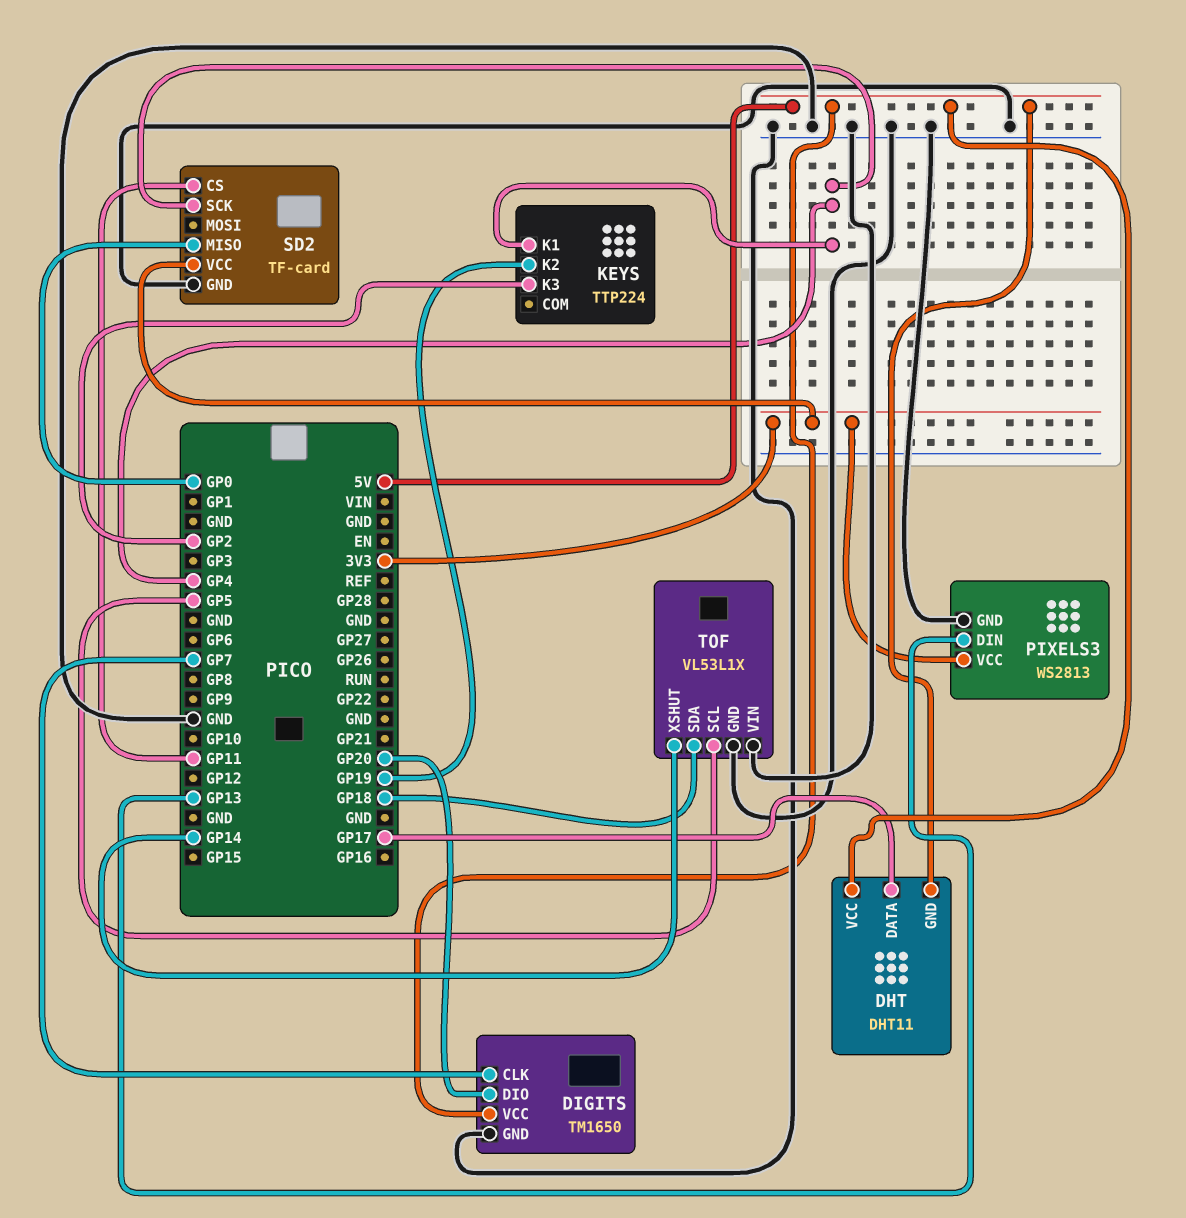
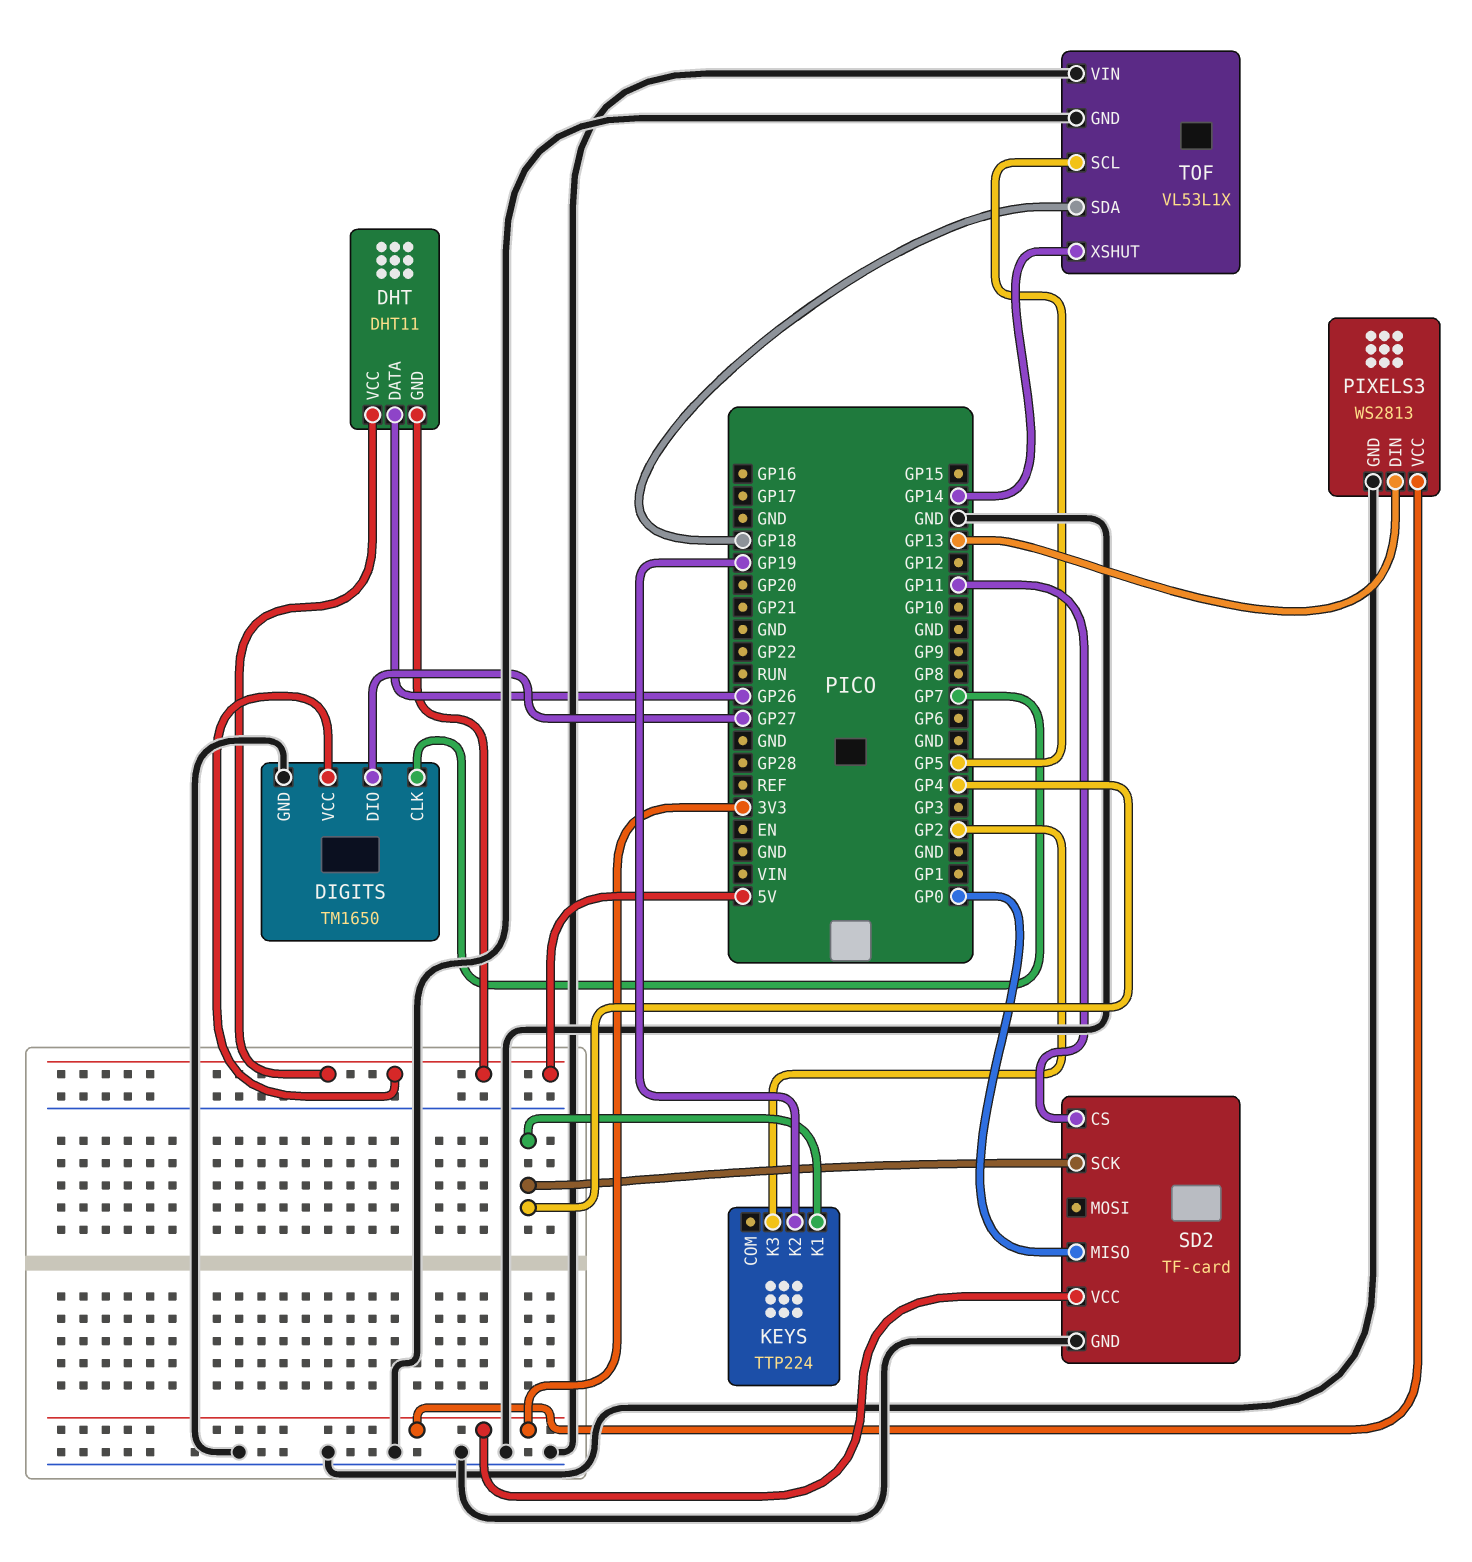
DHT pin DATA: GP17 -> GP26
DIGITS pin DIO: GP20 -> GP27

